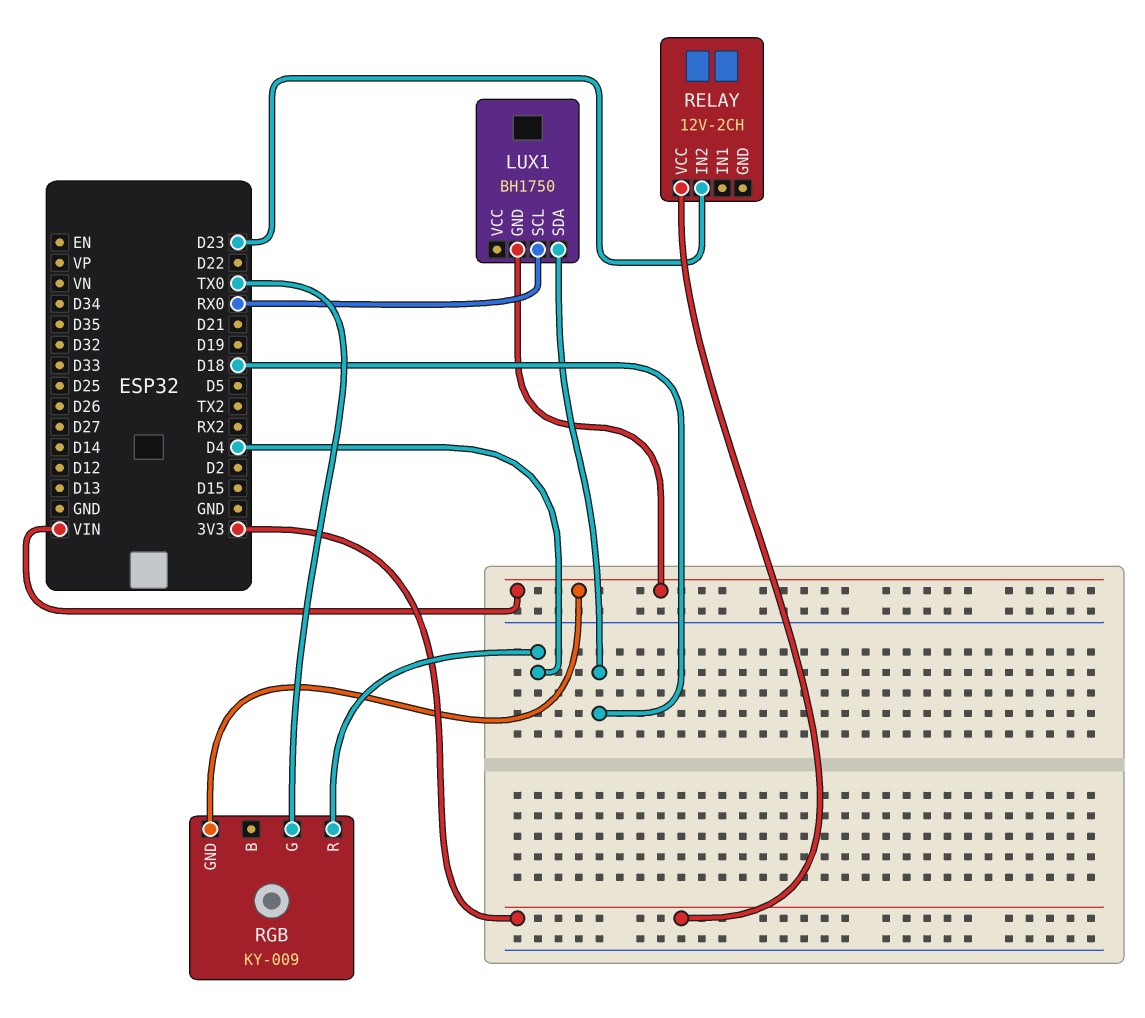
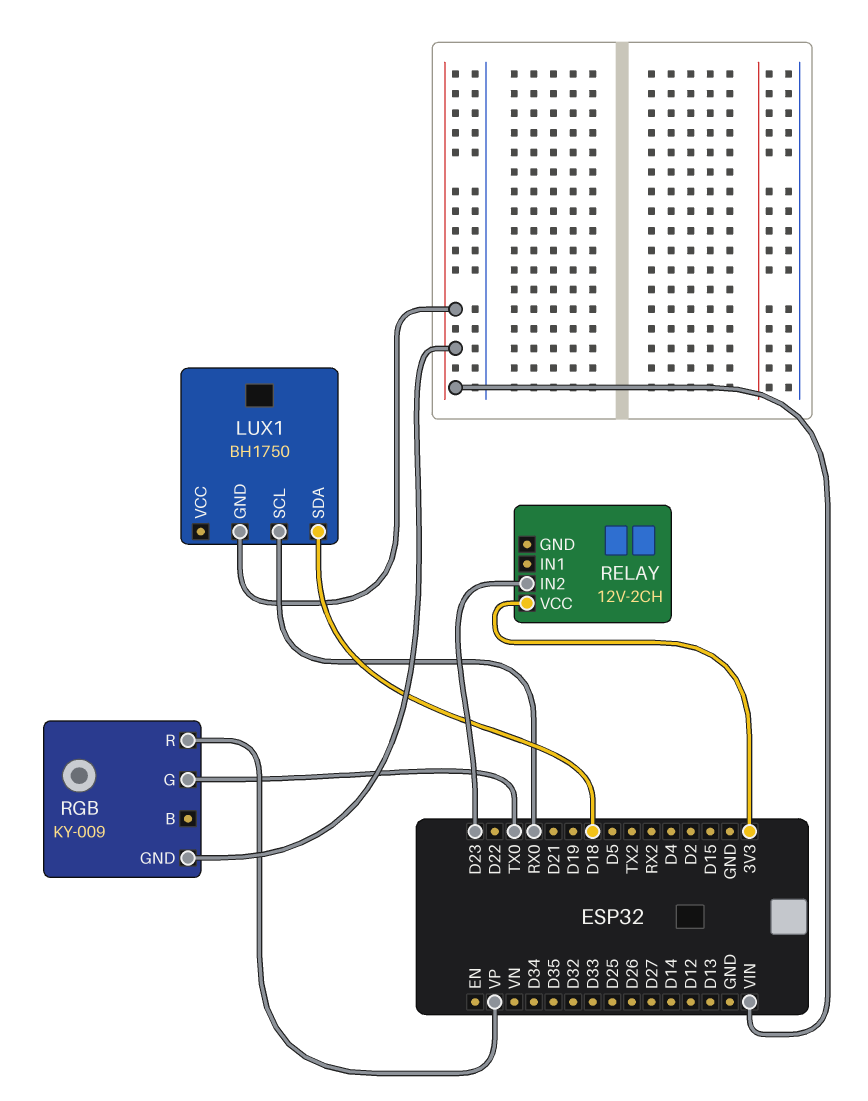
RGB pin R: D4 -> VP

